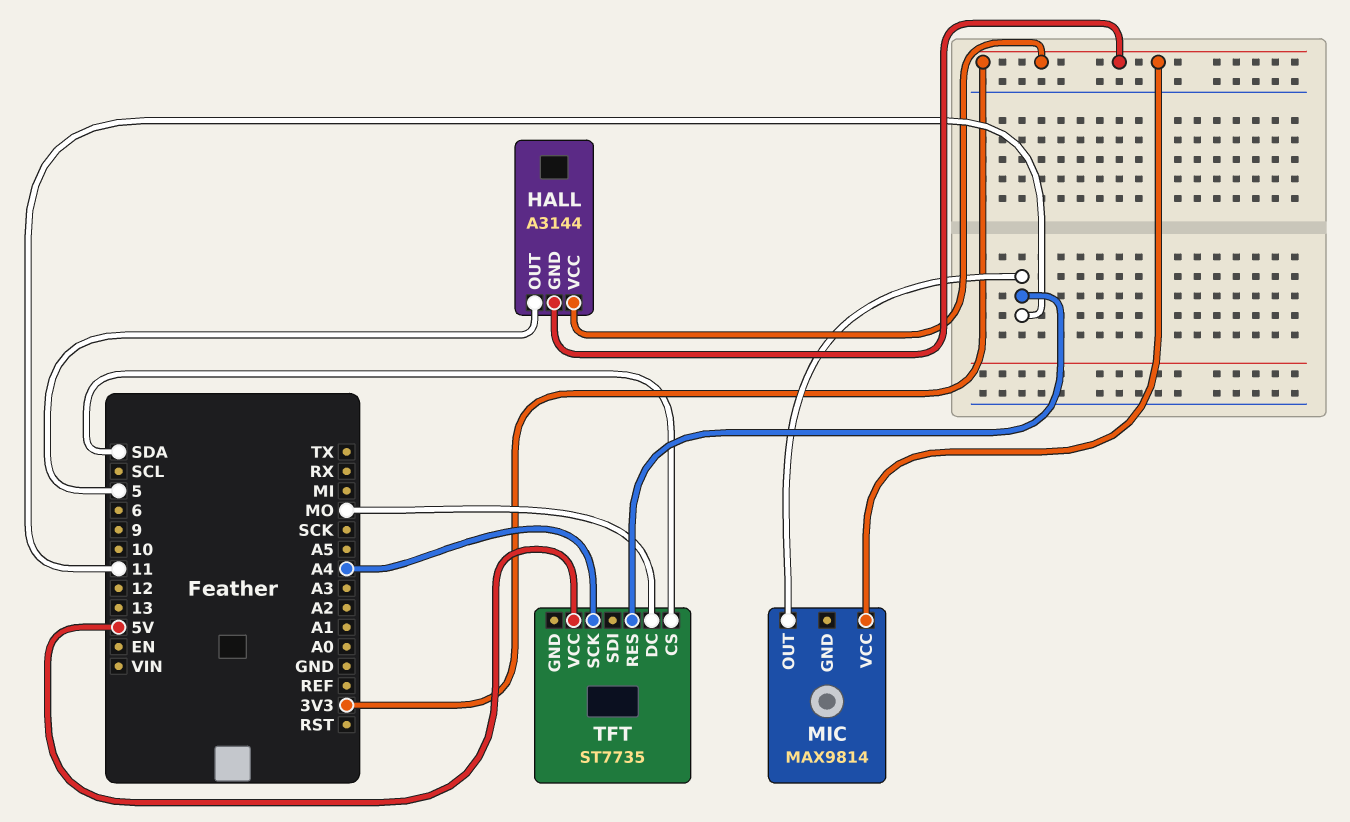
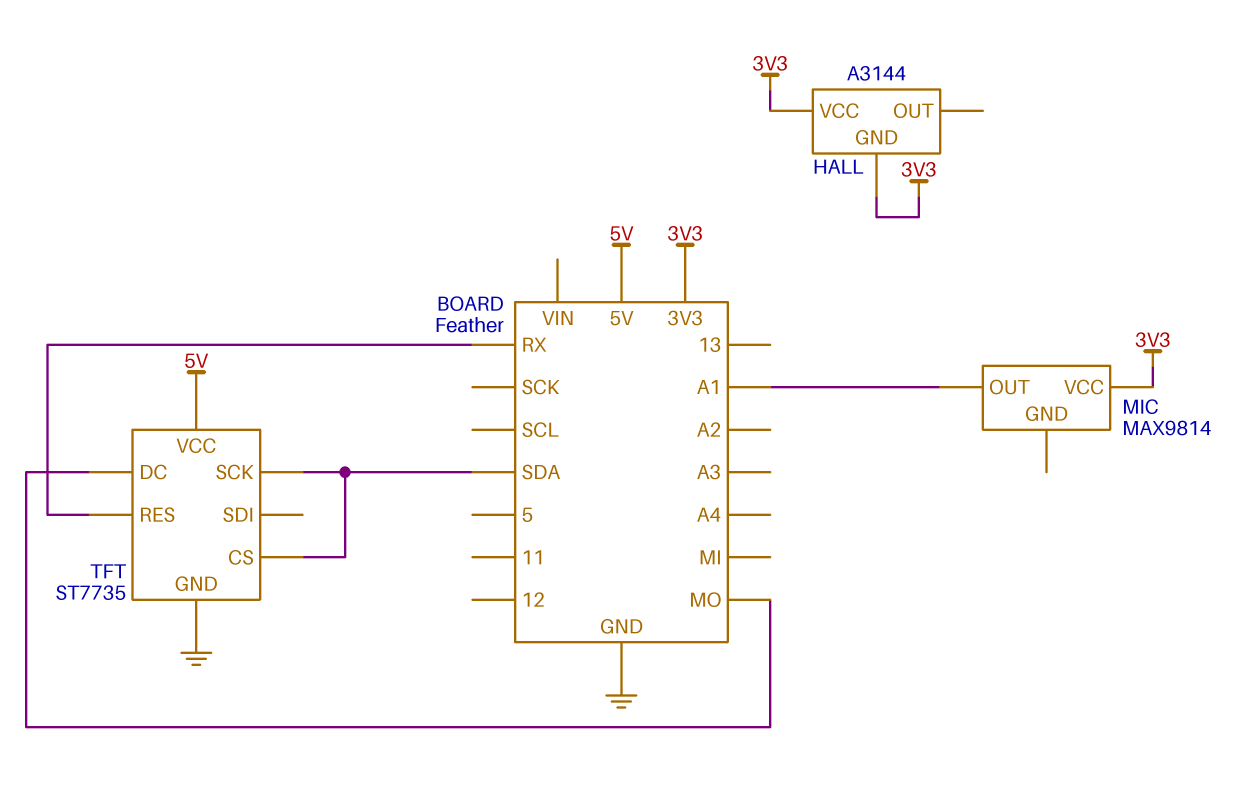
HALL pin OUT: 5 -> none
MIC pin OUT: 11 -> A1
TFT pin GND: none -> GND
TFT pin RES: 11 -> RX
TFT pin SCK: A4 -> SDA

